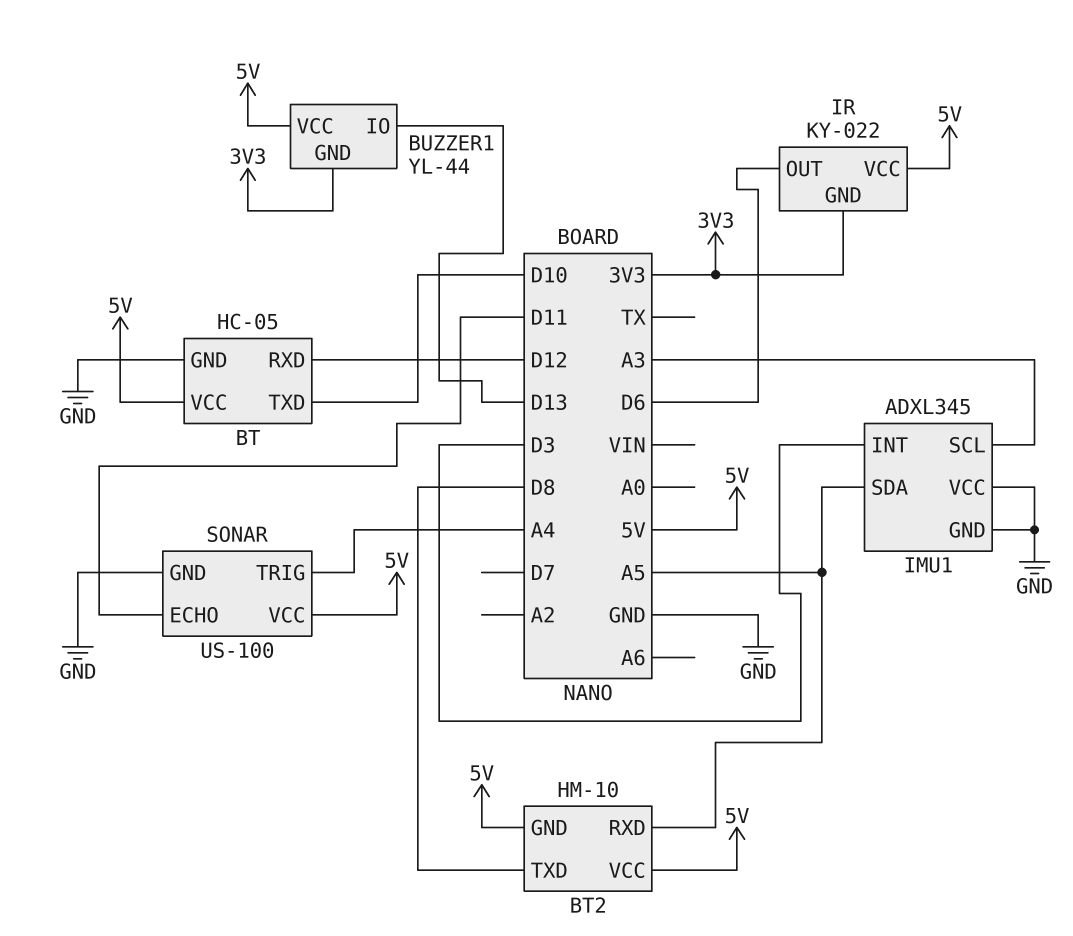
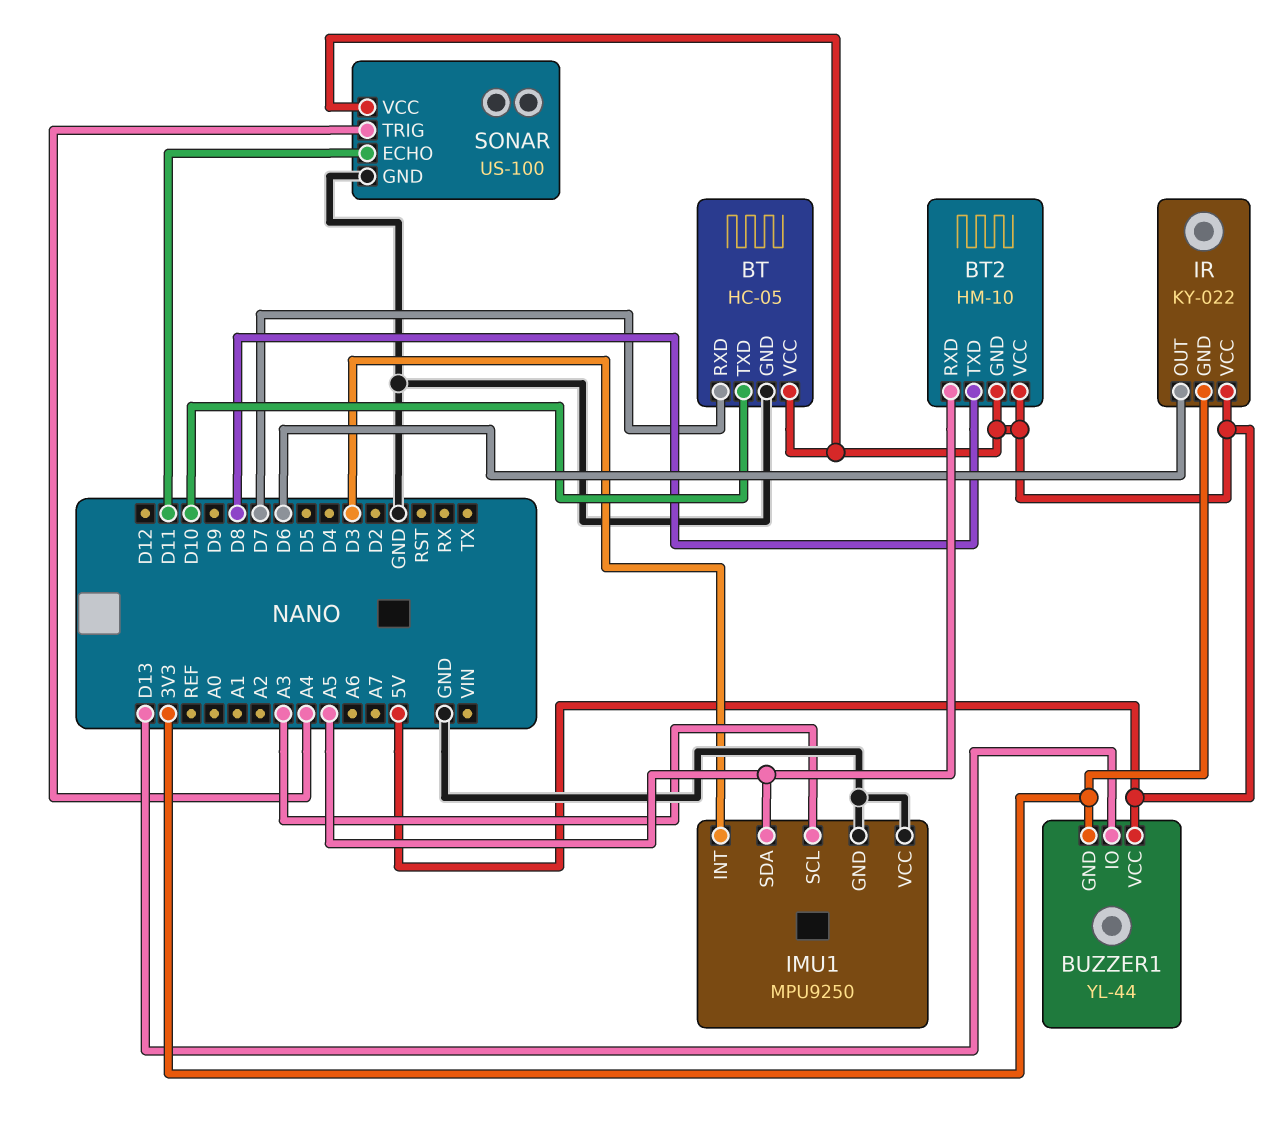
BT pin RXD: D12 -> D7
IMU1: ADXL345 -> MPU9250

